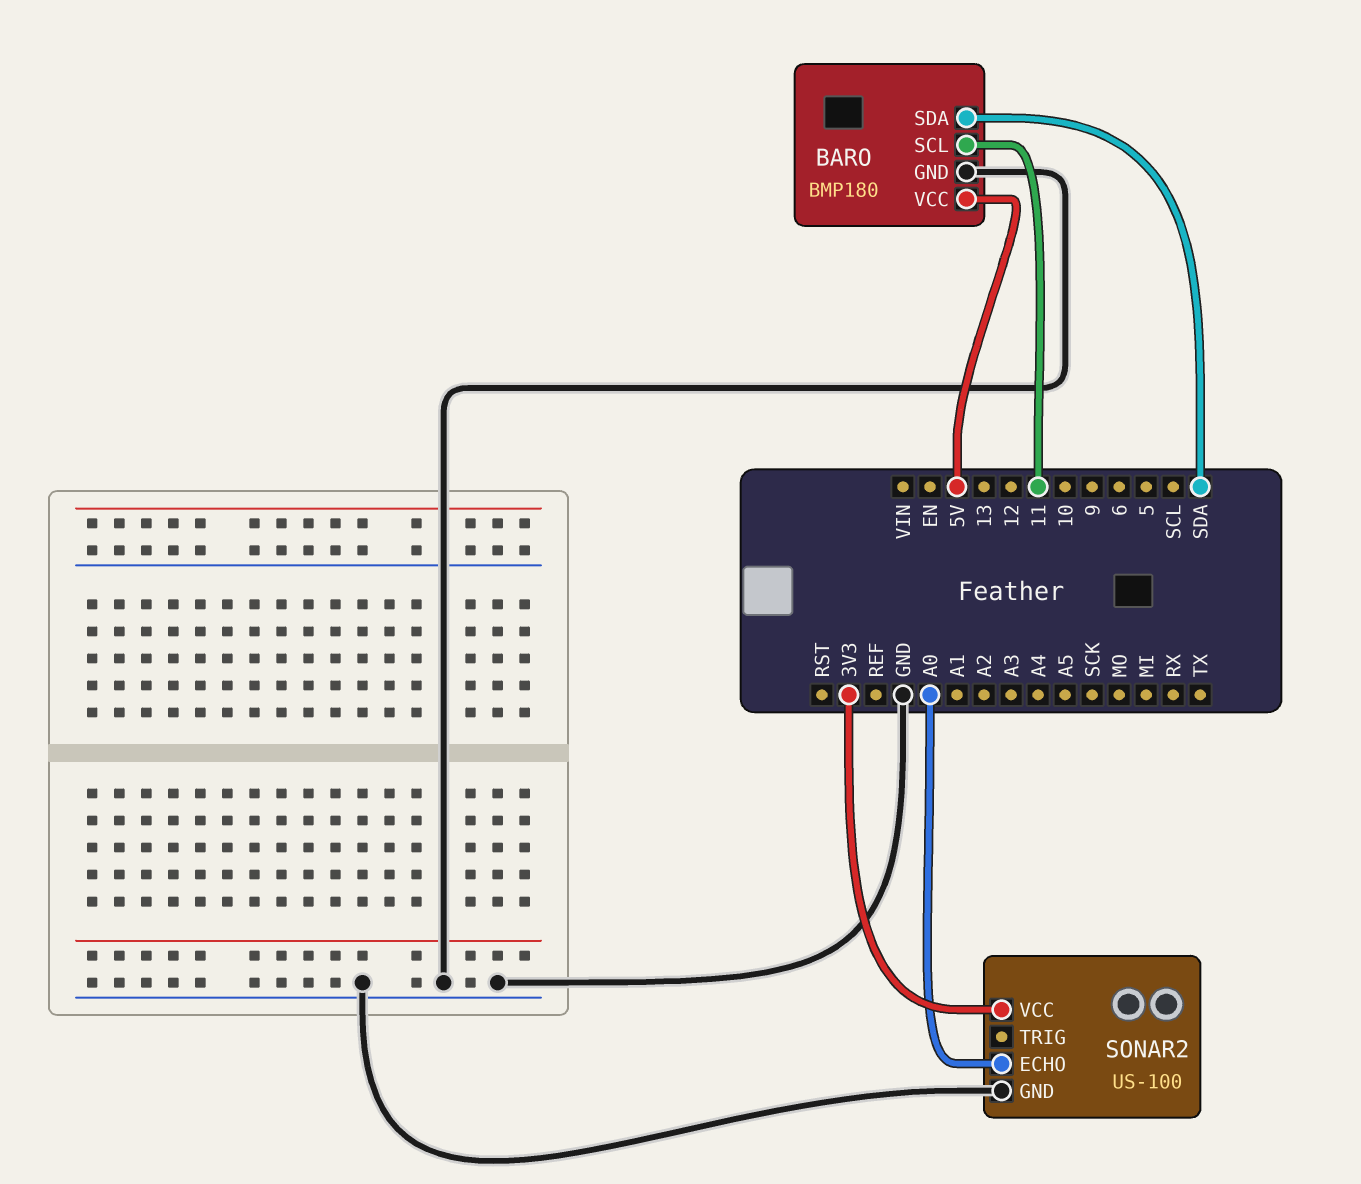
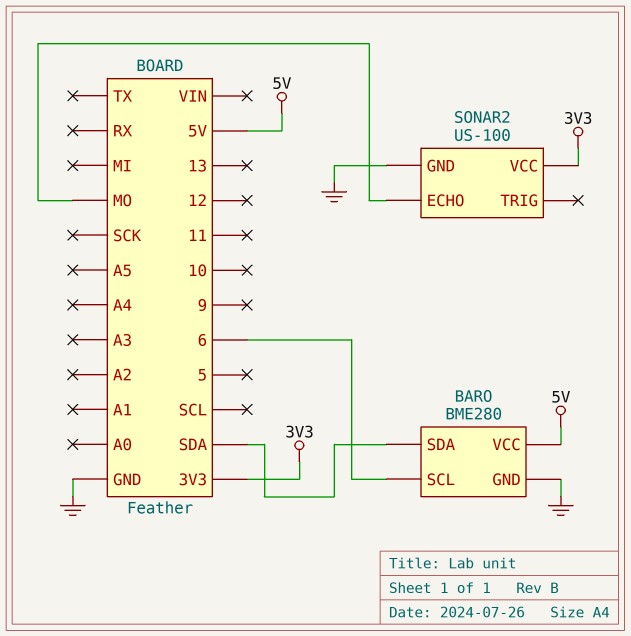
BARO: BMP180 -> BME280
BARO pin SCL: 11 -> 6
SONAR2 pin ECHO: A0 -> MO

